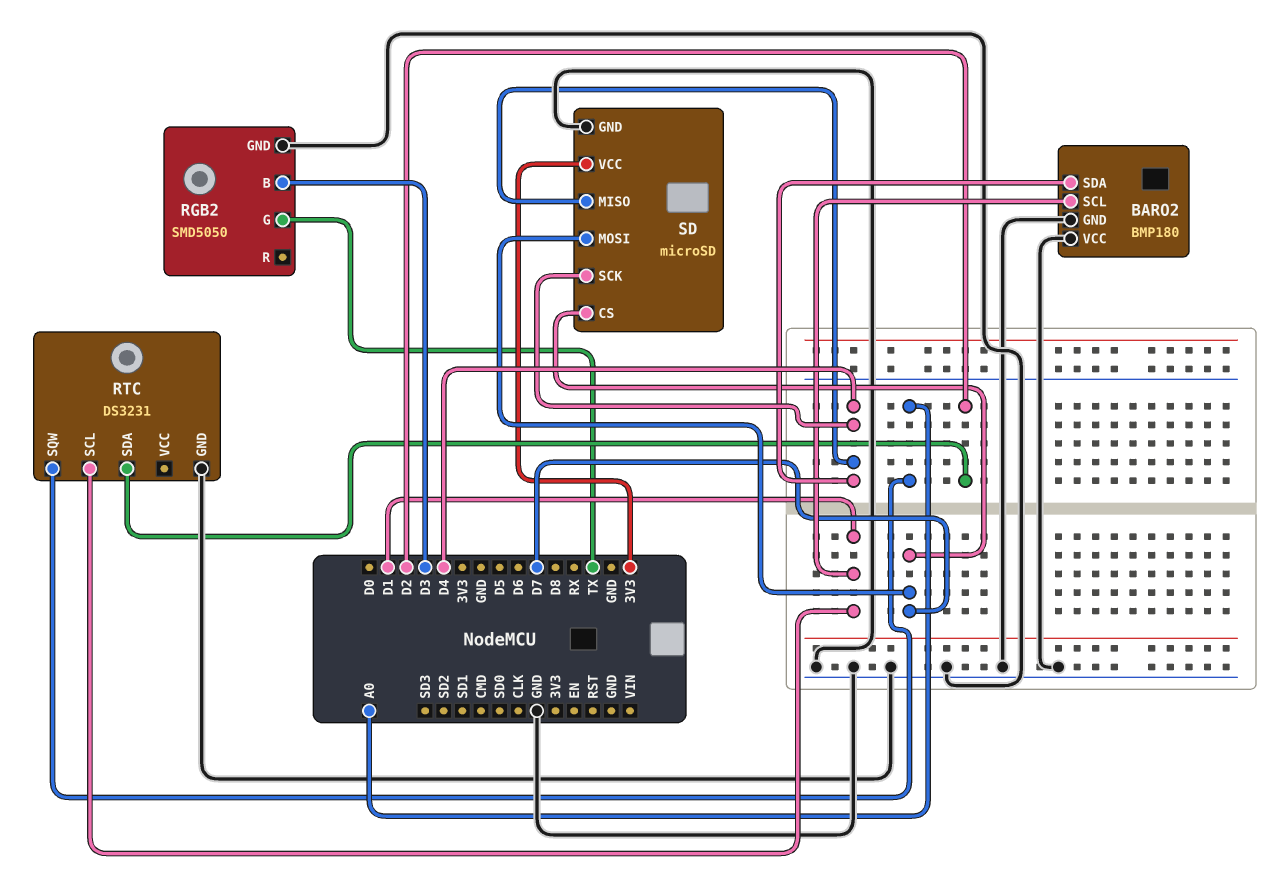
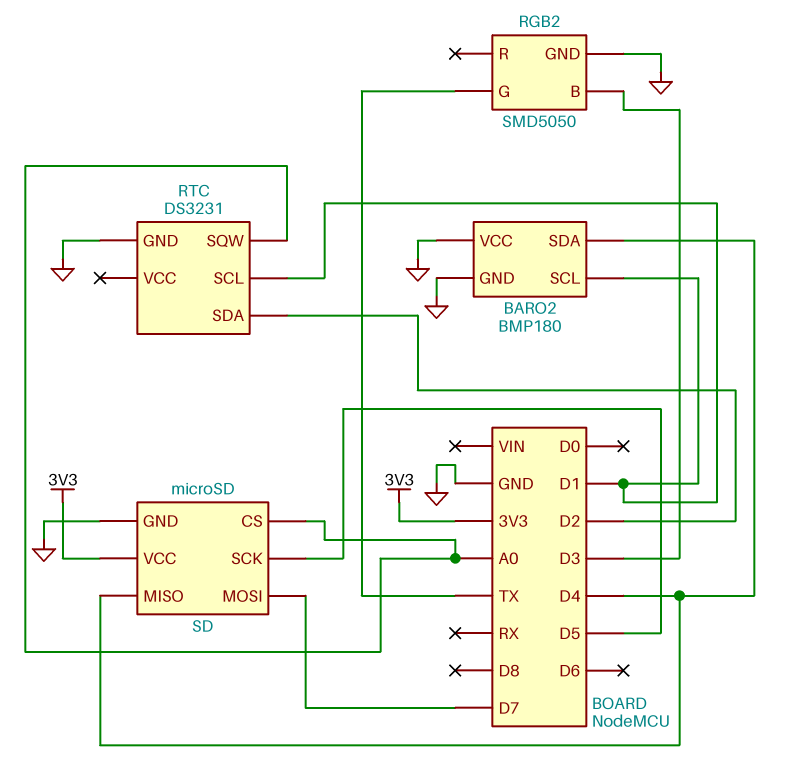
SD pin CS: D7 -> A0
SD pin SCK: D4 -> D5

